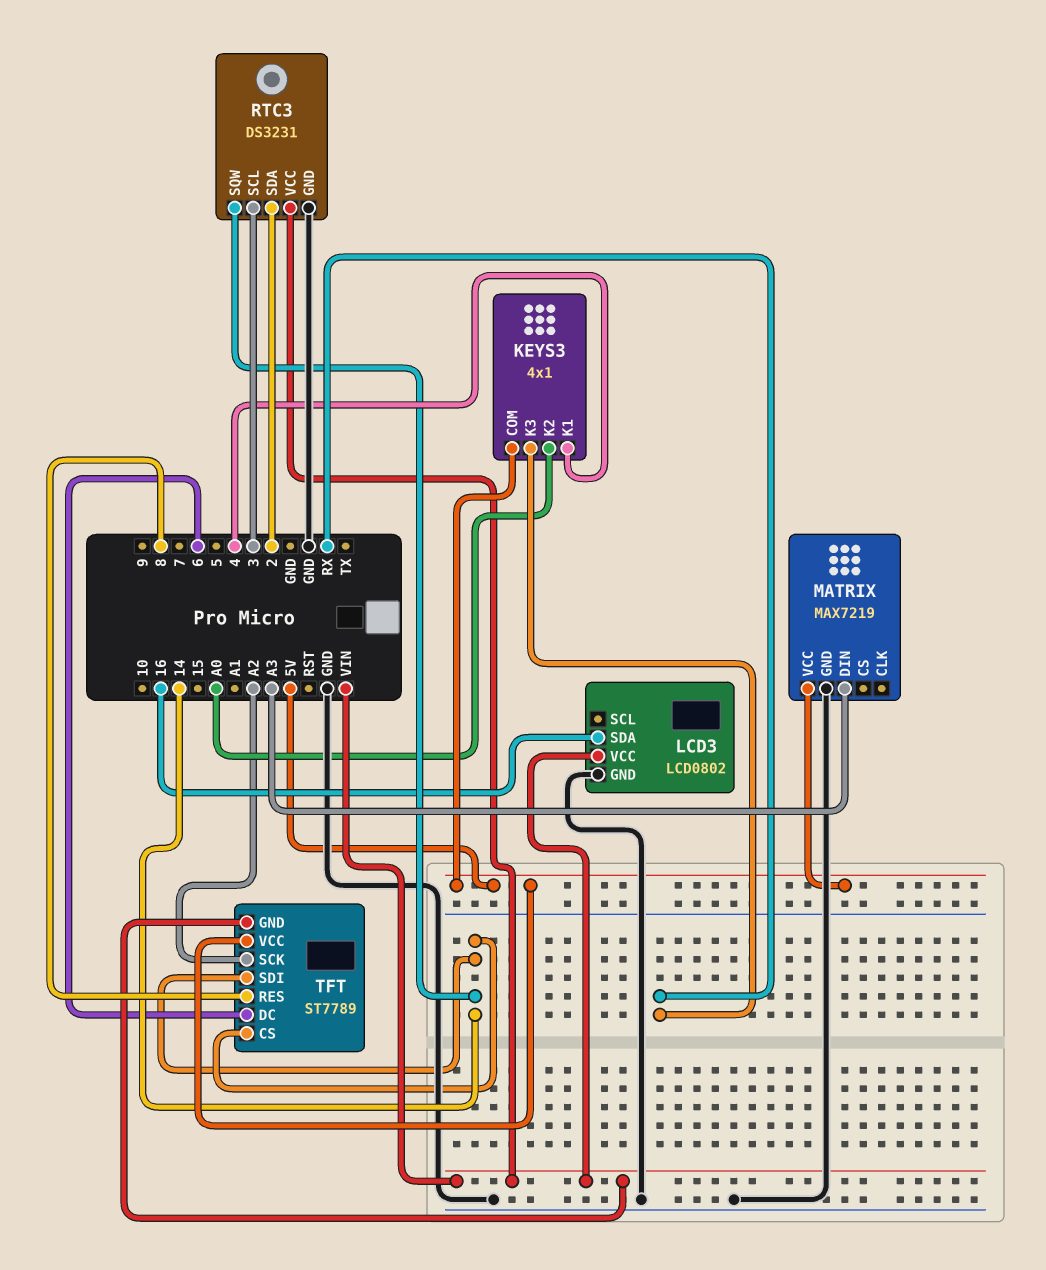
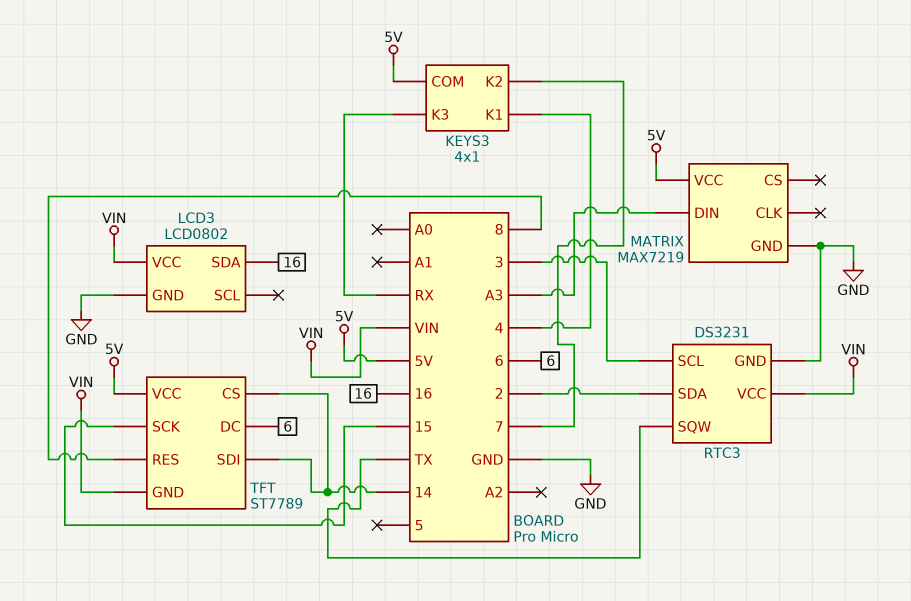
KEYS3 pin K2: A0 -> 7
RTC3 pin SQW: 14 -> TX
TFT pin SCK: A2 -> 15

